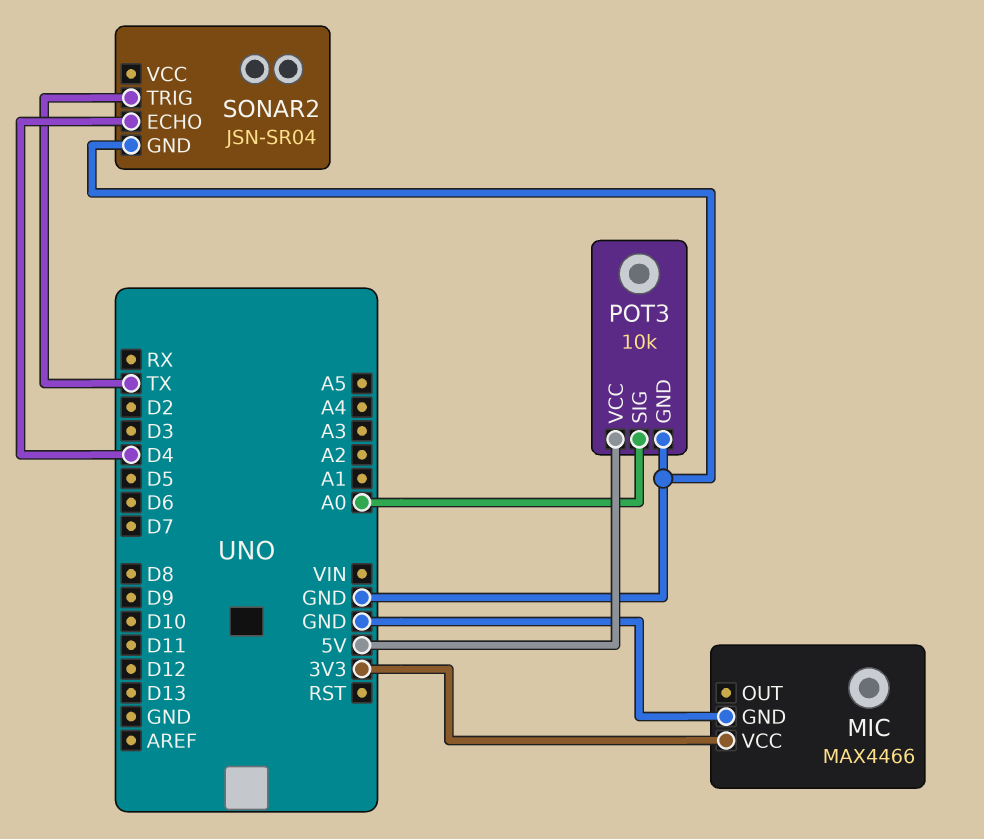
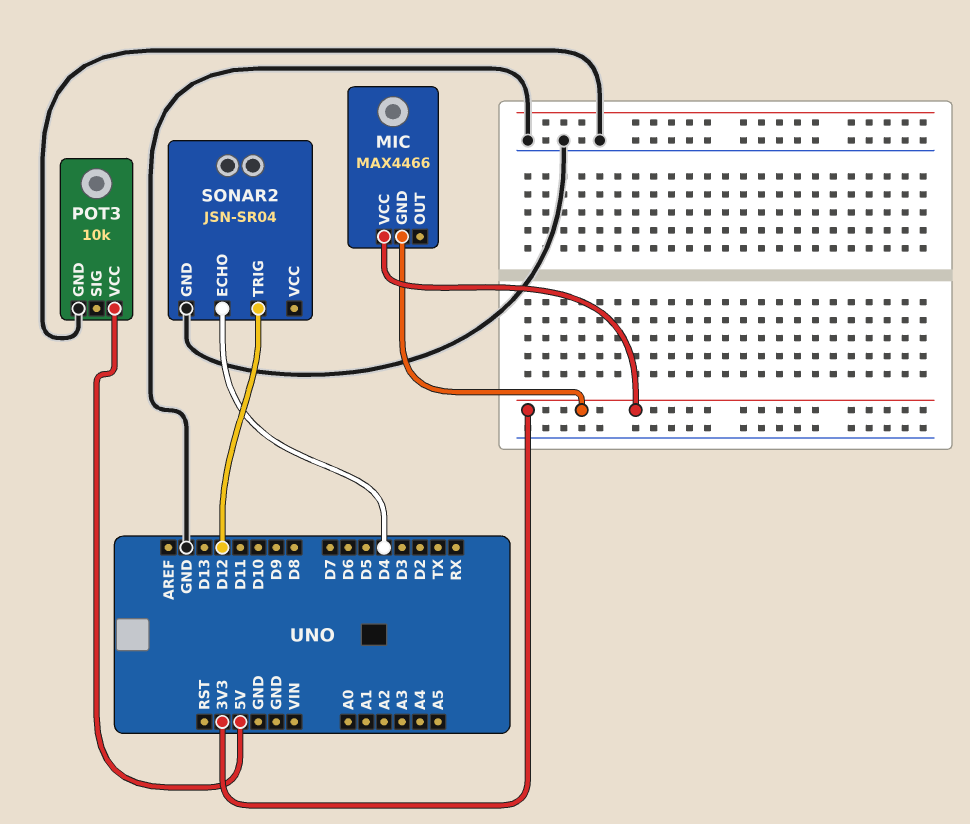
MIC pin GND: GND -> 3V3
POT3 pin SIG: A0 -> none
SONAR2 pin TRIG: TX -> D12

